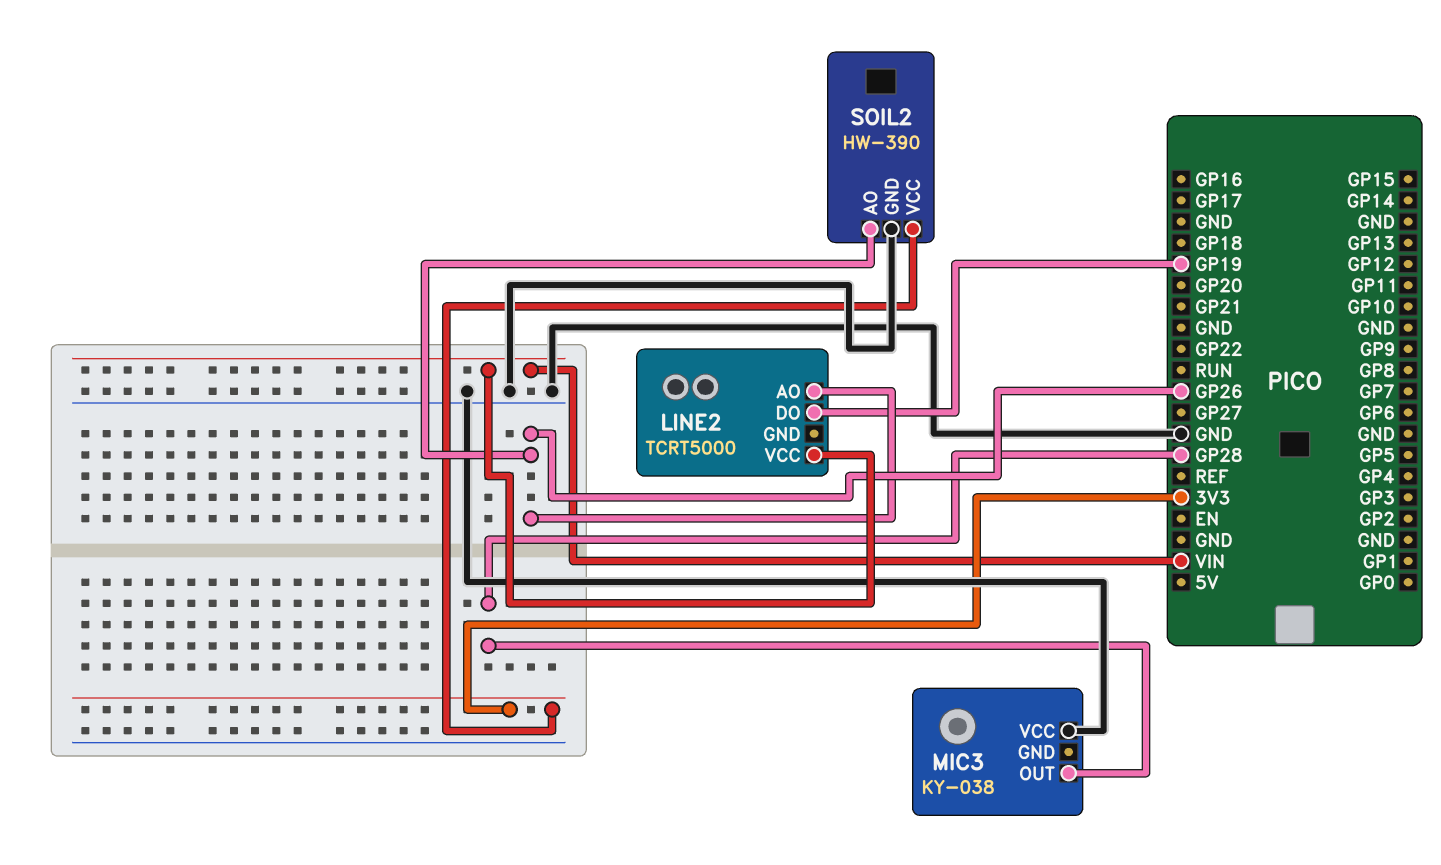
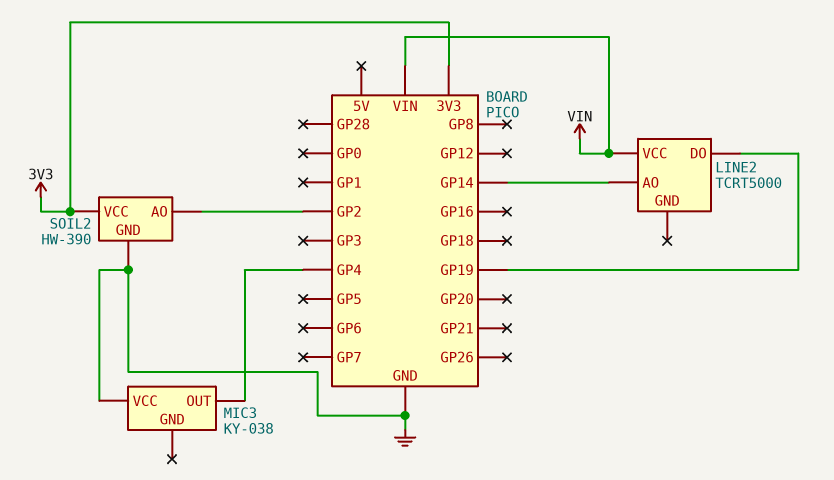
LINE2 pin AO: GP26 -> GP14
MIC3 pin OUT: GP28 -> GP4
SOIL2 pin AO: GP26 -> GP2

